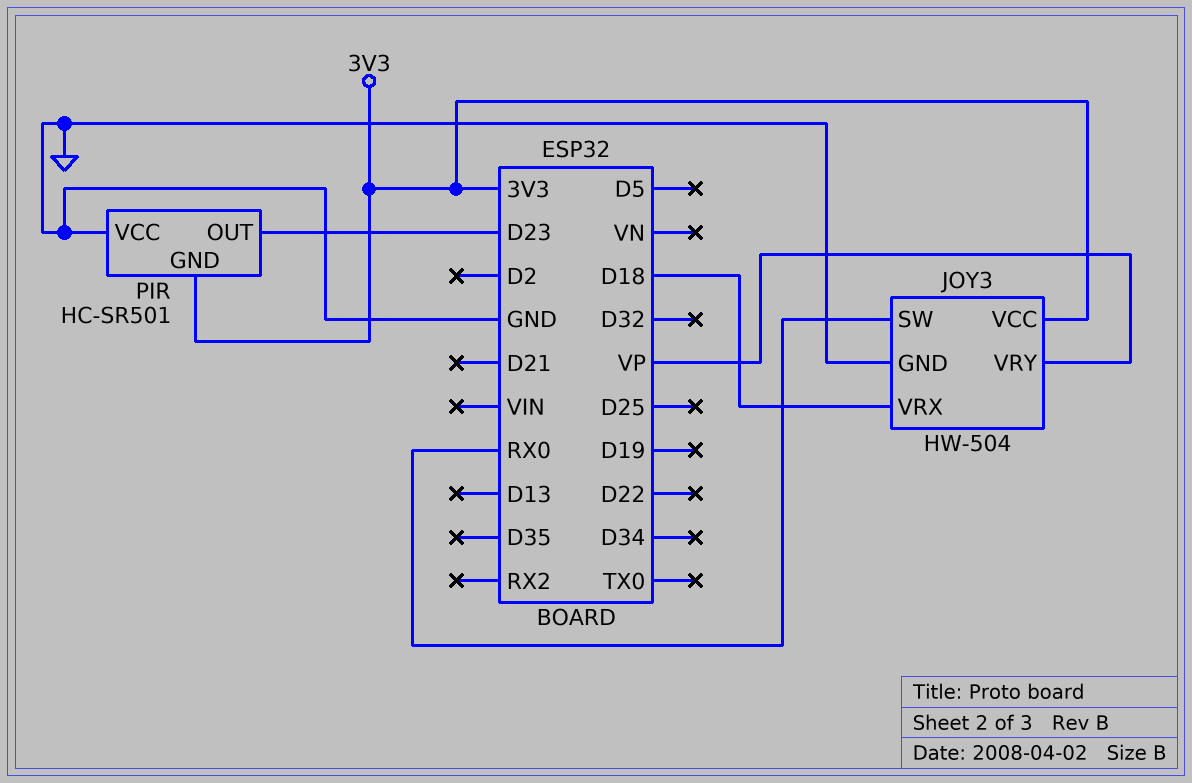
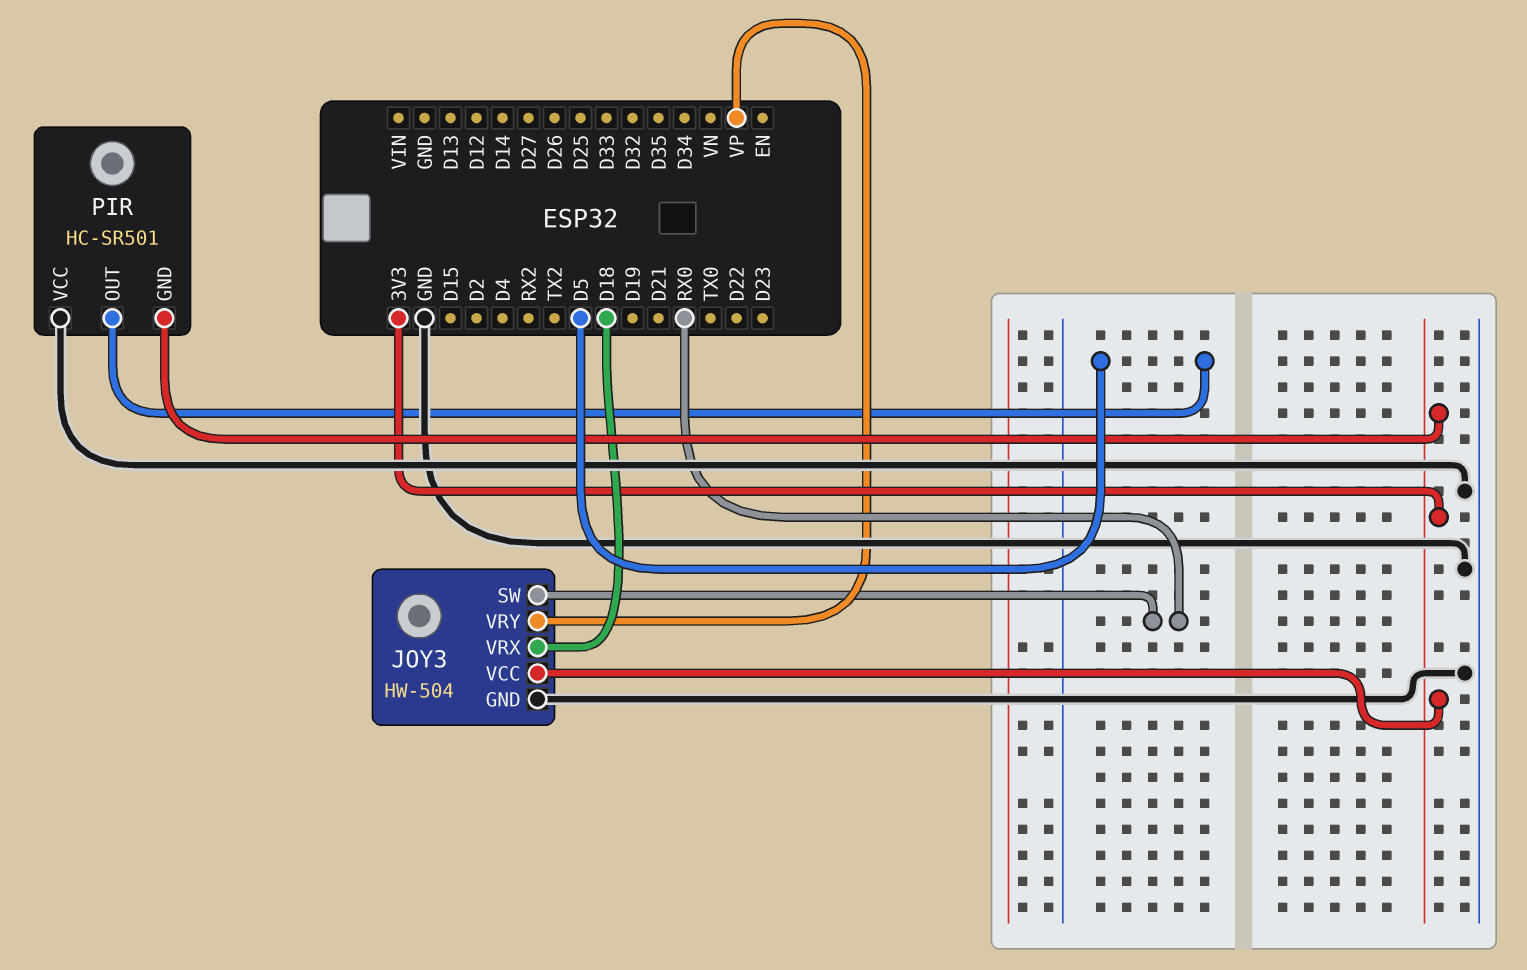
PIR pin OUT: D23 -> D5

